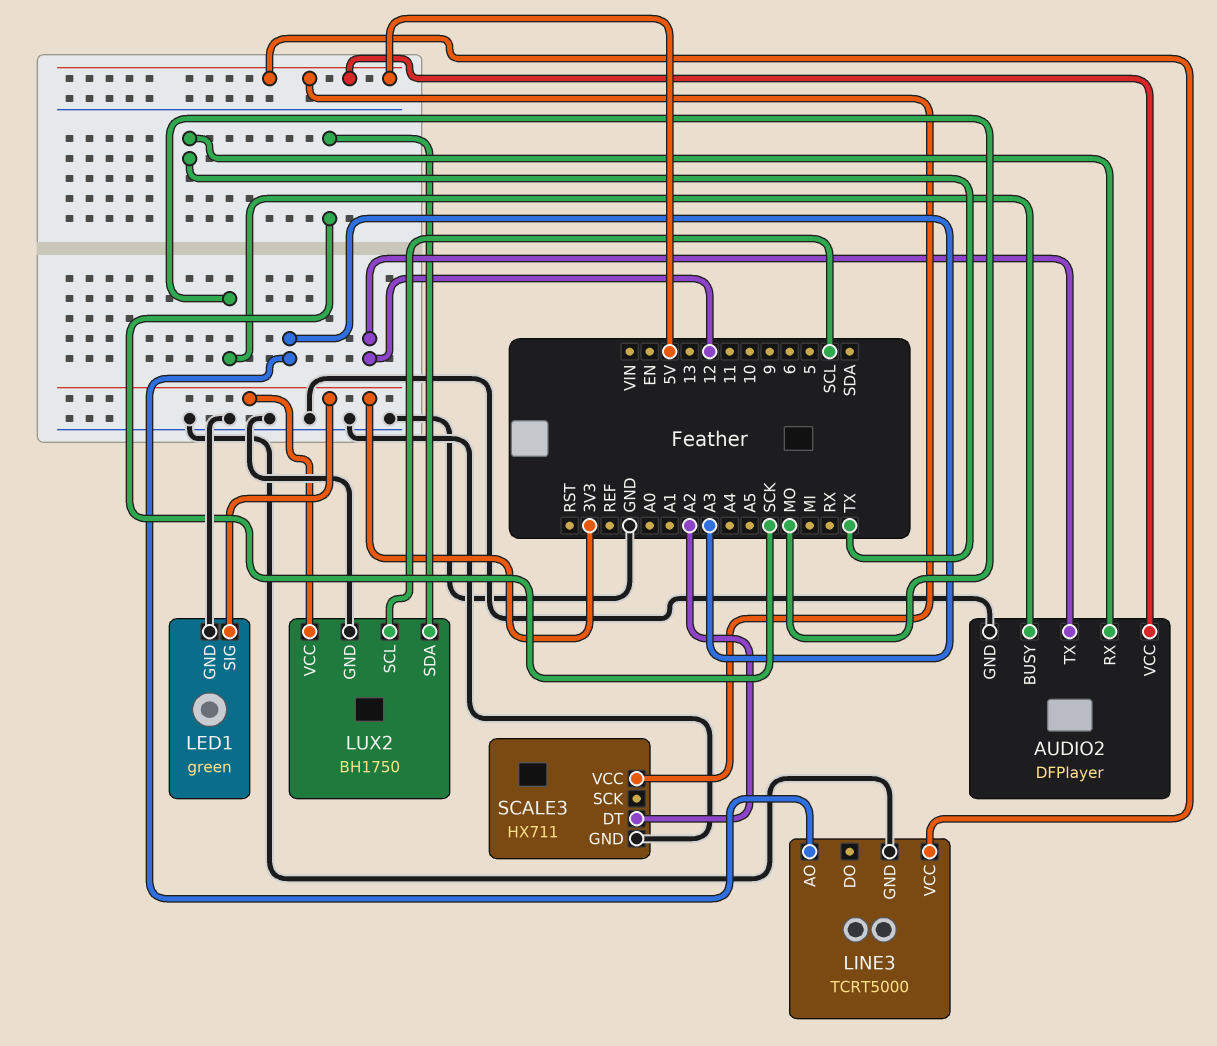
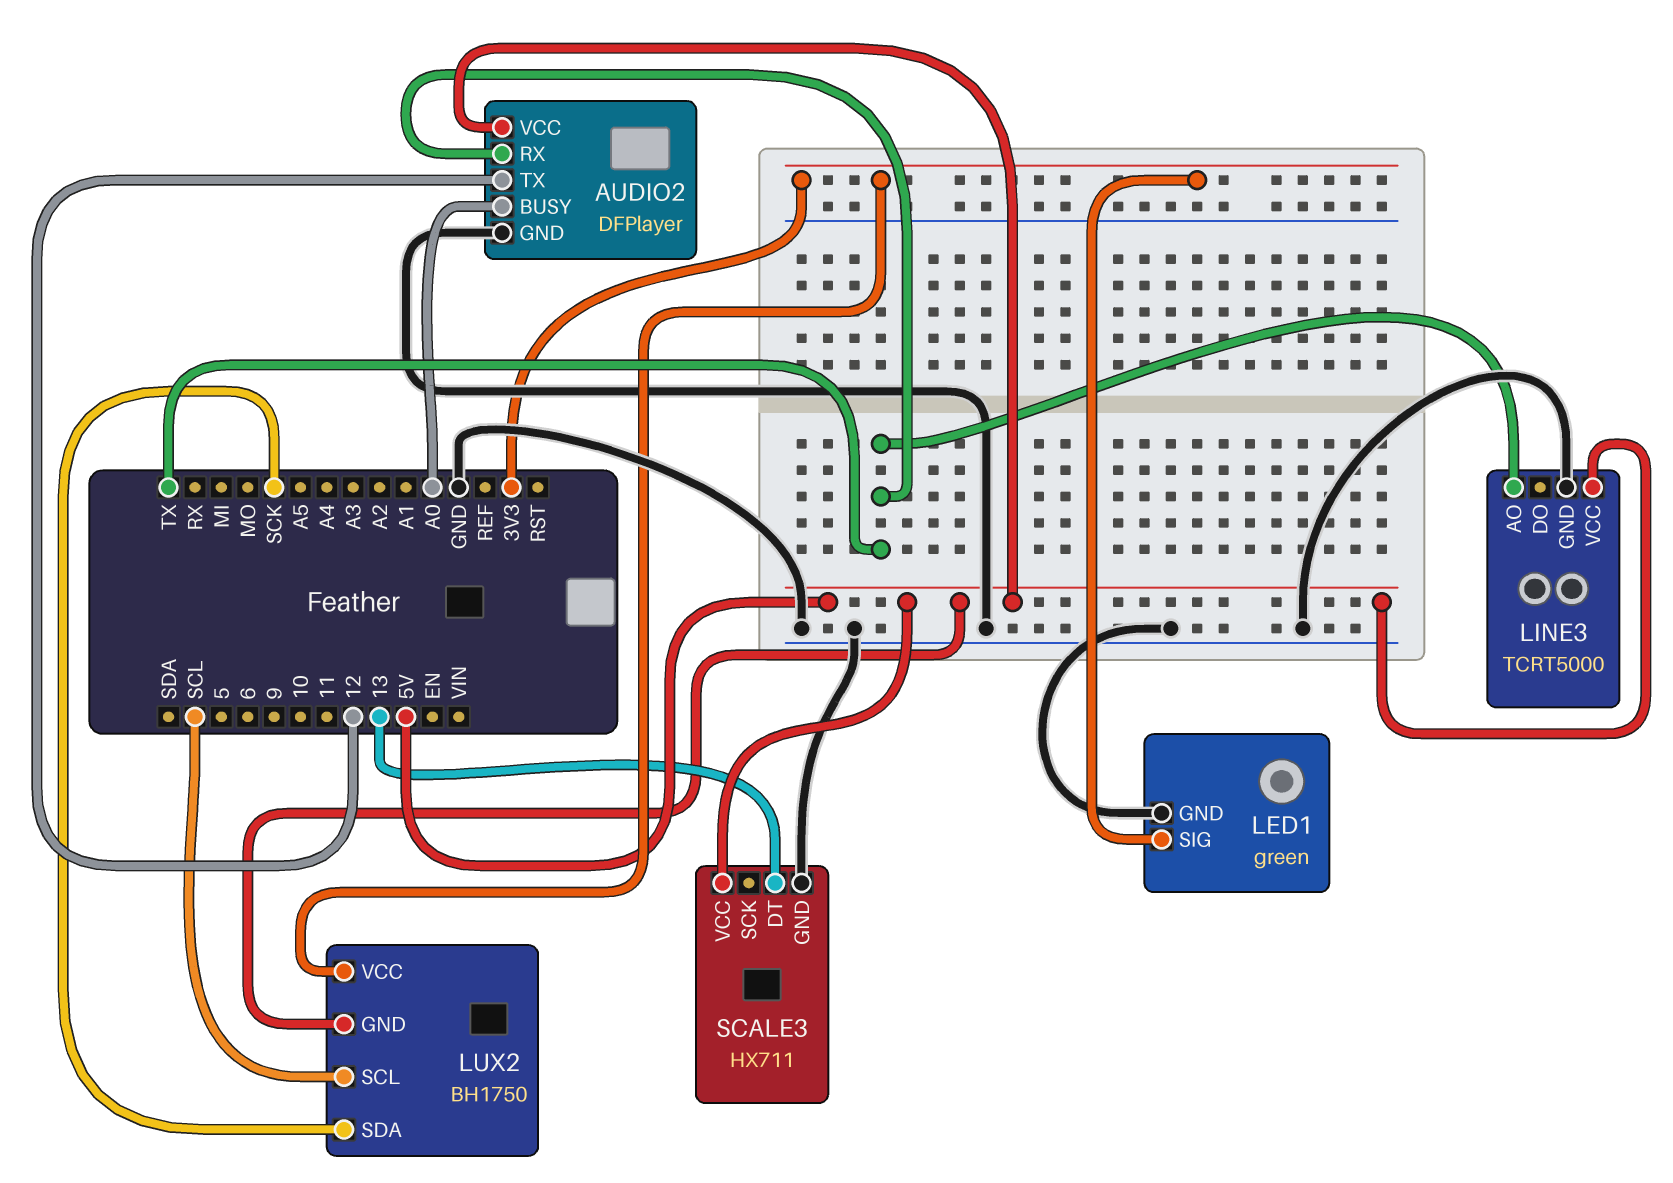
AUDIO2 pin BUSY: MO -> A0
LINE3 pin AO: A3 -> TX
LUX2 pin GND: GND -> 5V
SCALE3 pin DT: A2 -> 13

